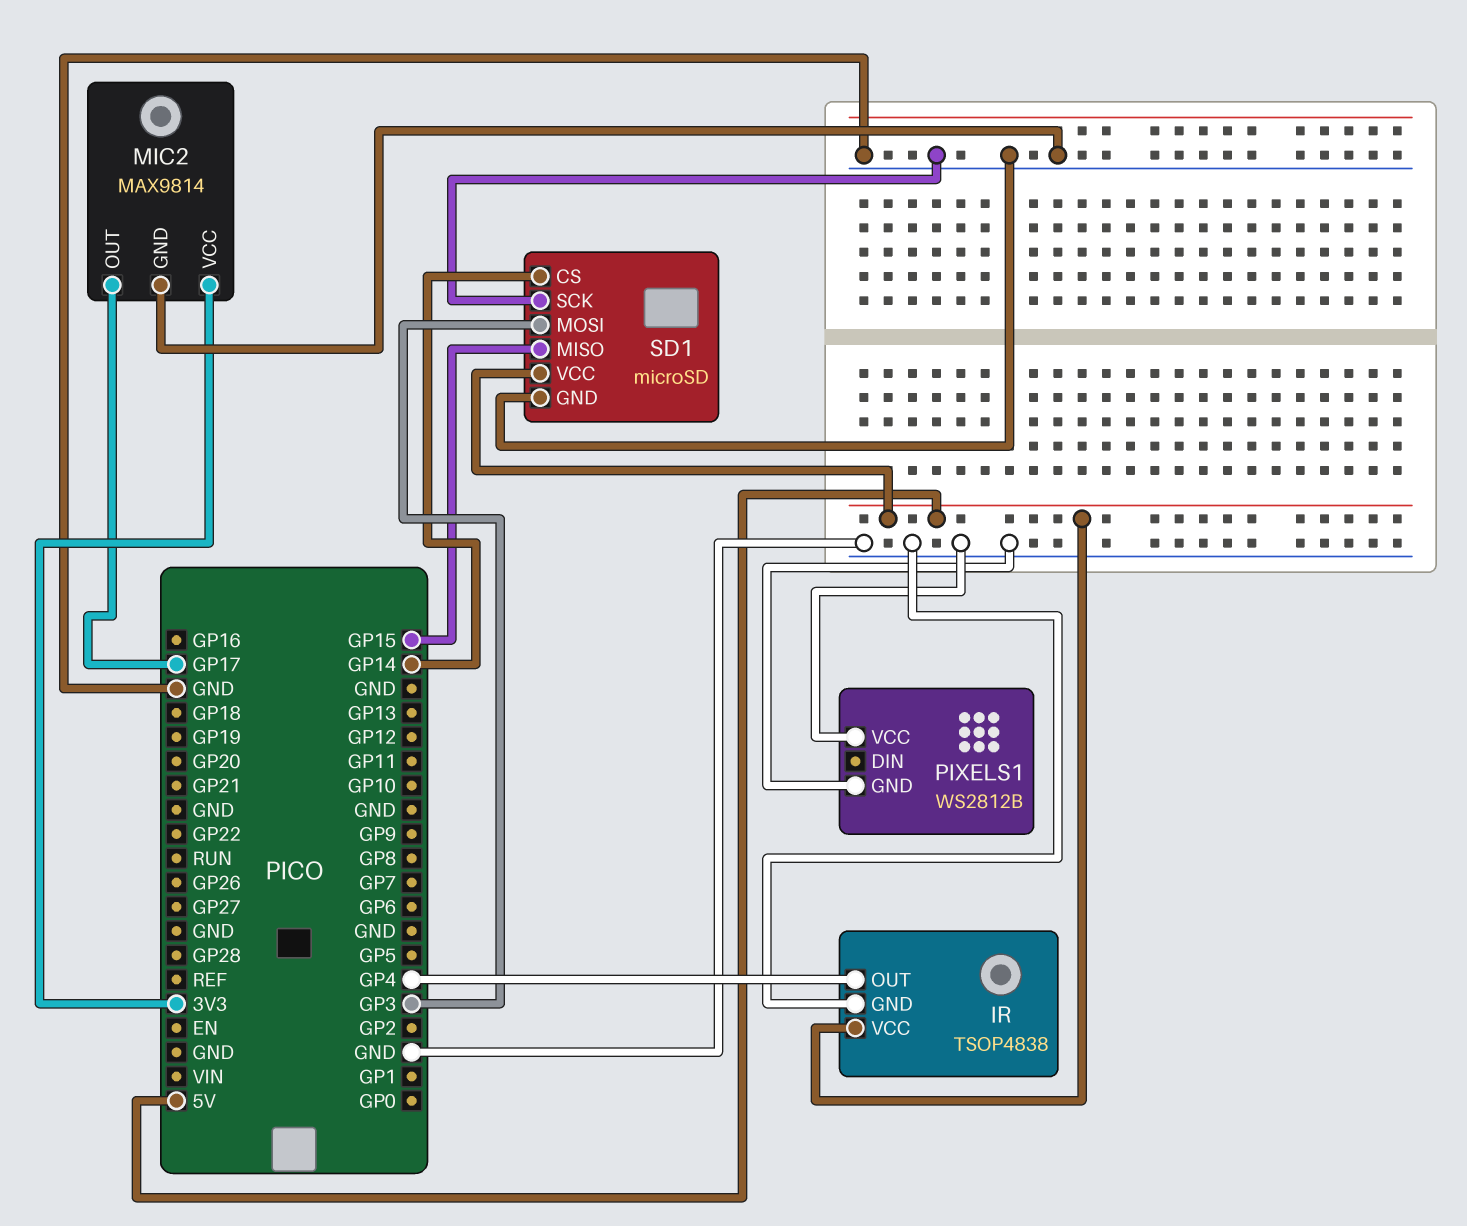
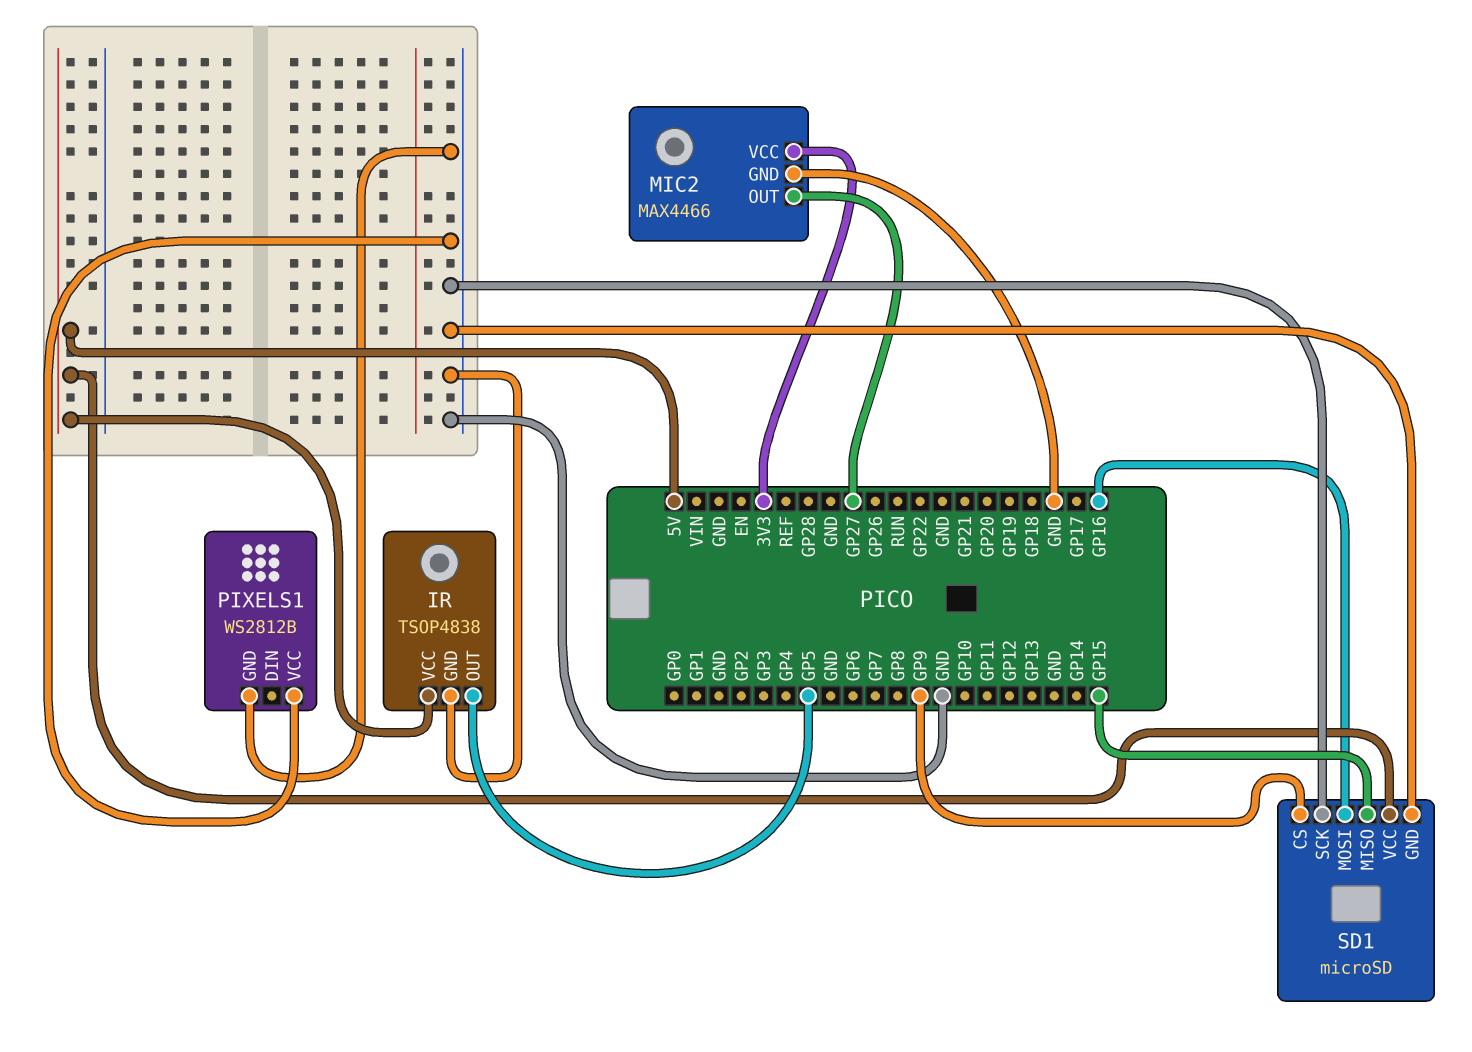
IR pin OUT: GP4 -> GP5
MIC2: MAX9814 -> MAX4466
MIC2 pin OUT: GP17 -> GP27
SD1 pin CS: GP14 -> GP9
SD1 pin MOSI: GP3 -> GP16

